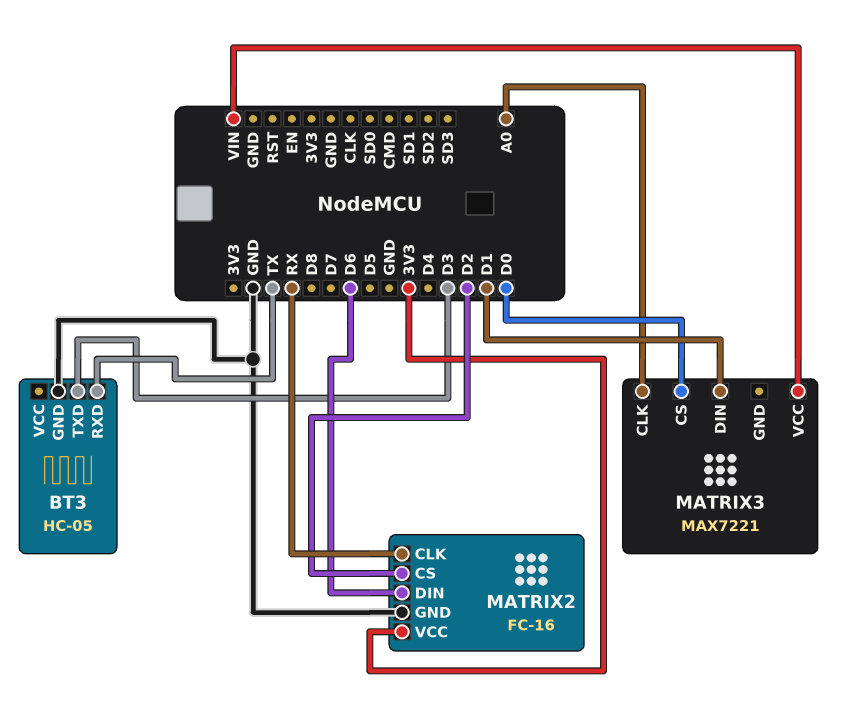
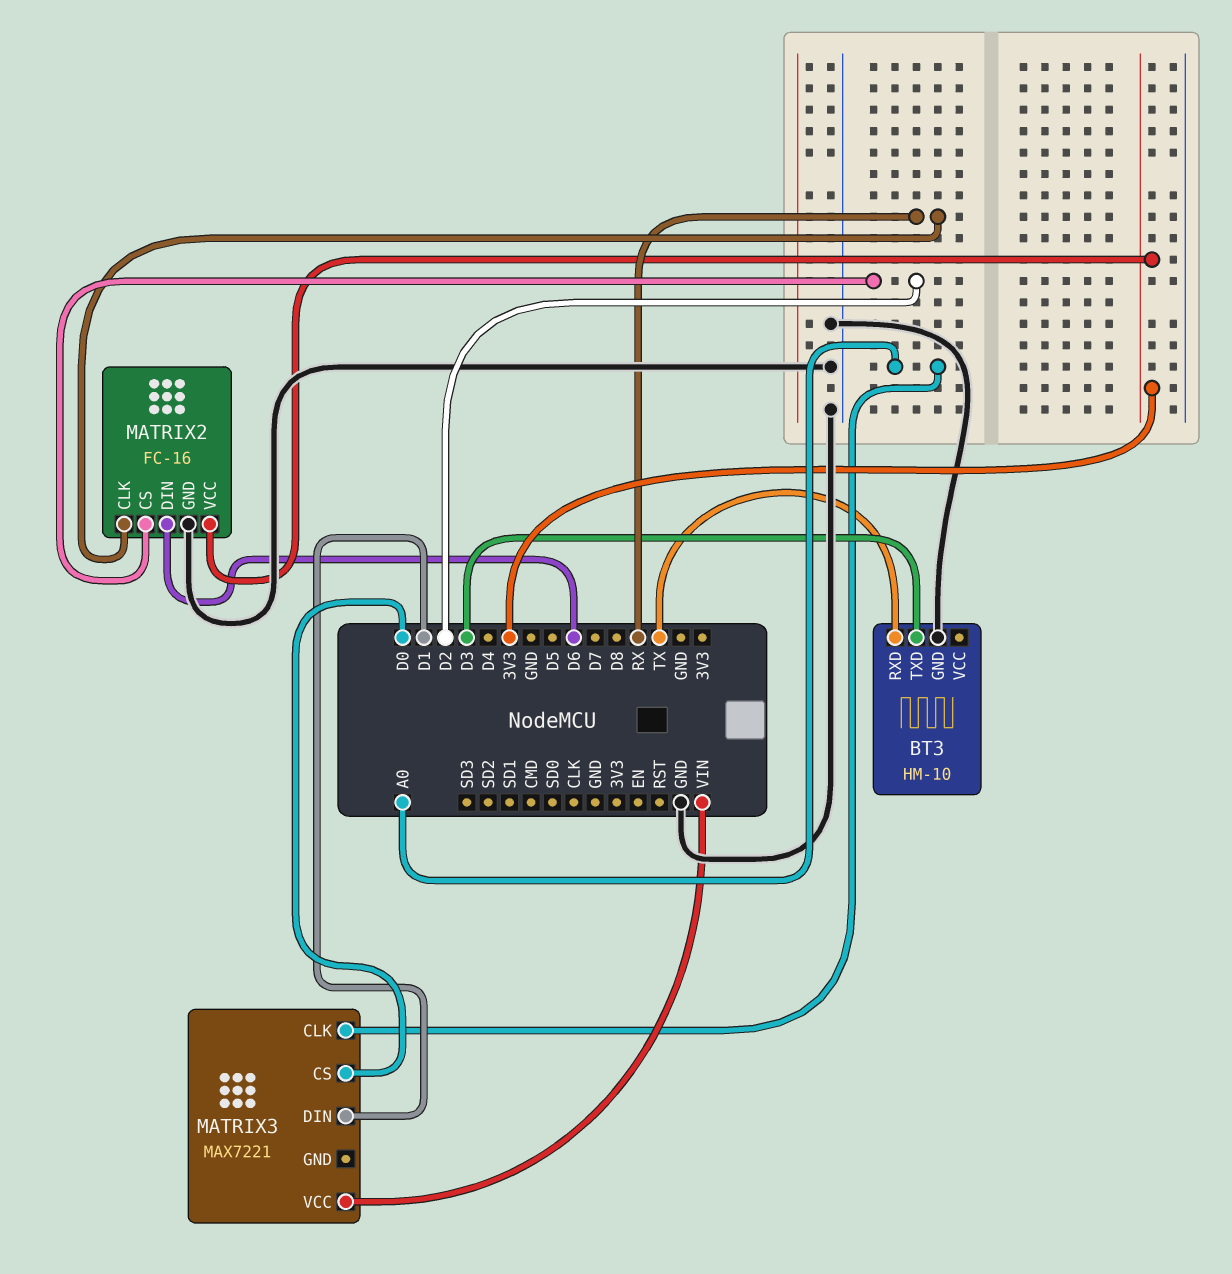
BT3: HC-05 -> HM-10

